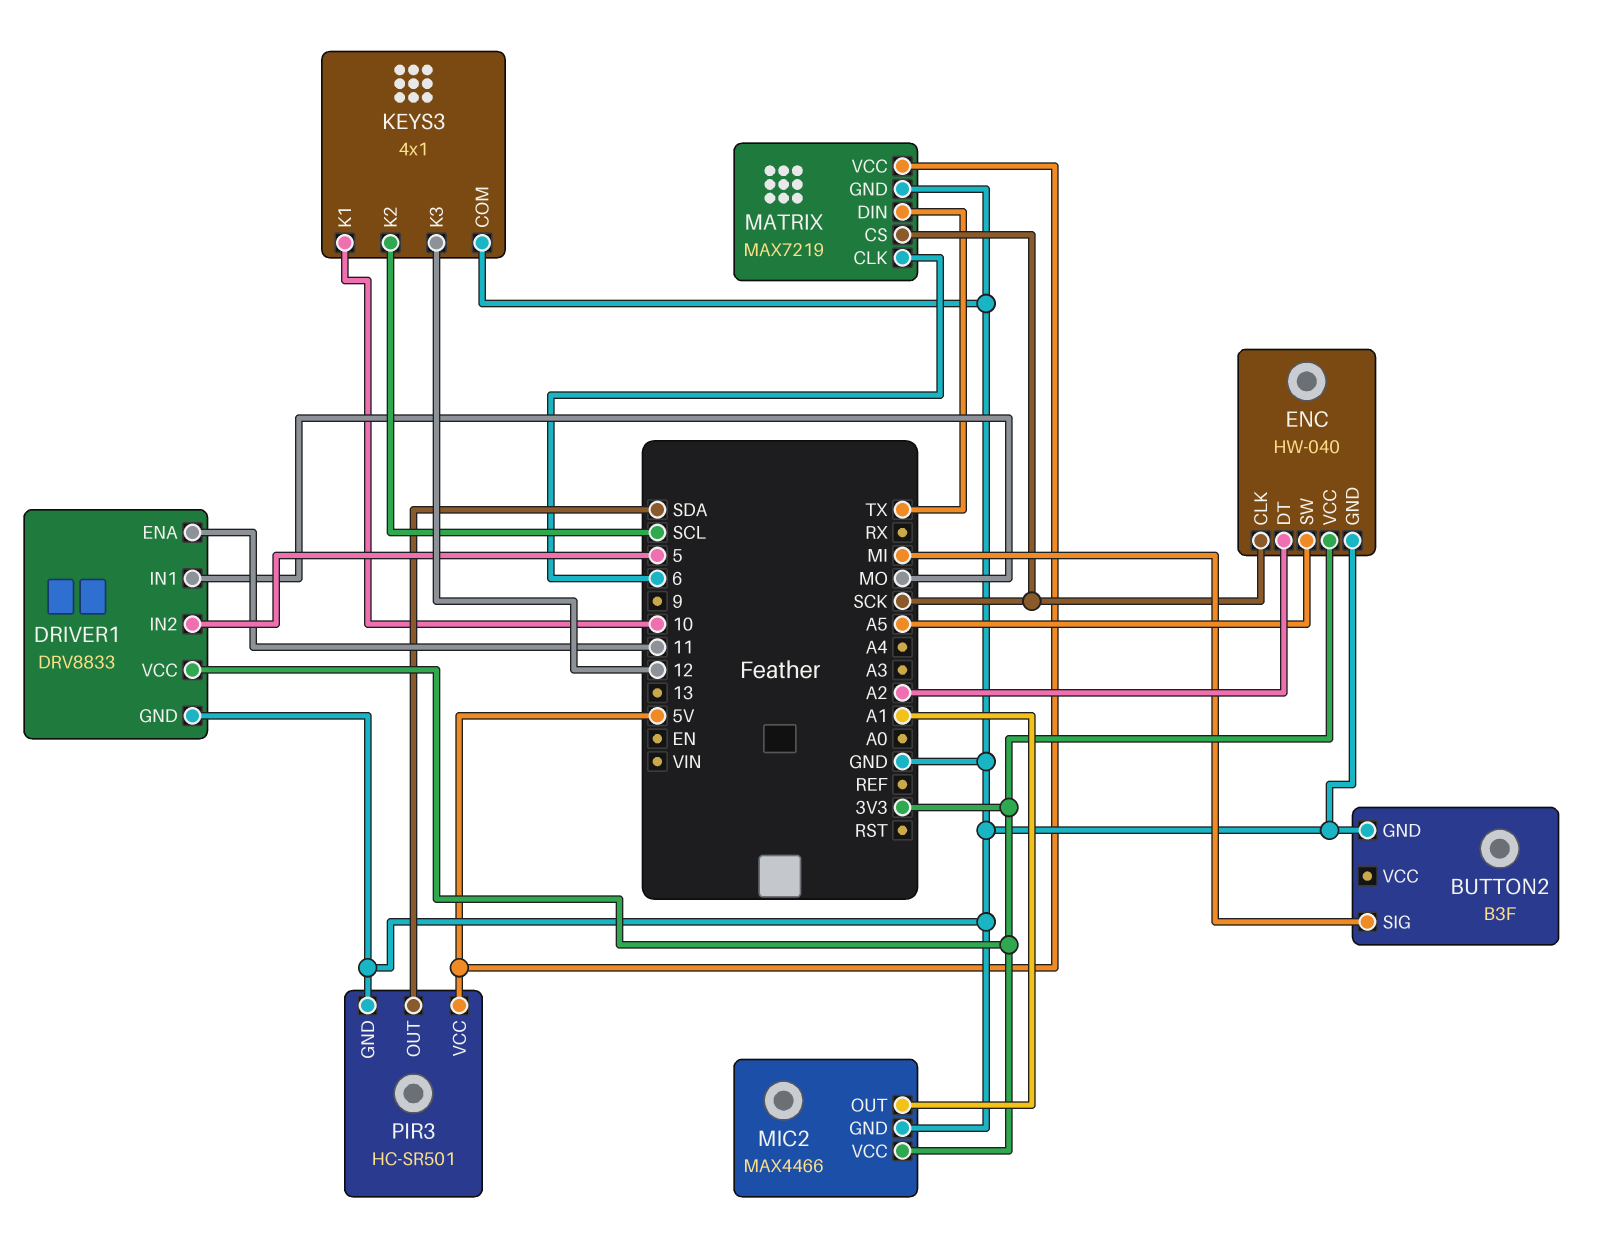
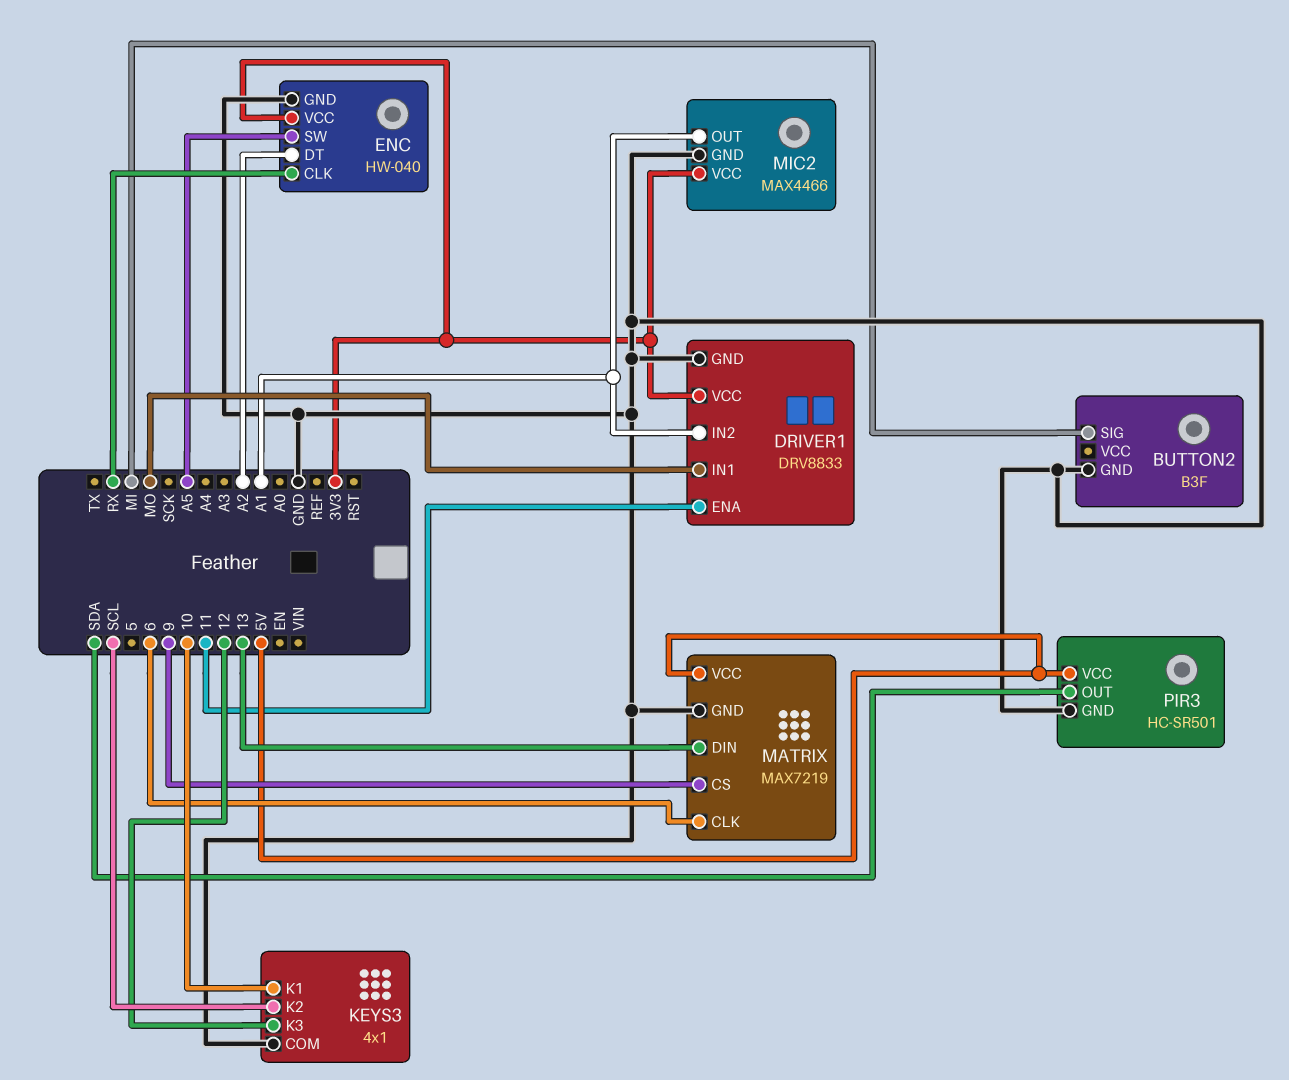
DRIVER1 pin IN2: 5 -> A1
ENC pin CLK: SCK -> RX
MATRIX pin CS: SCK -> 9
MATRIX pin DIN: TX -> 13

